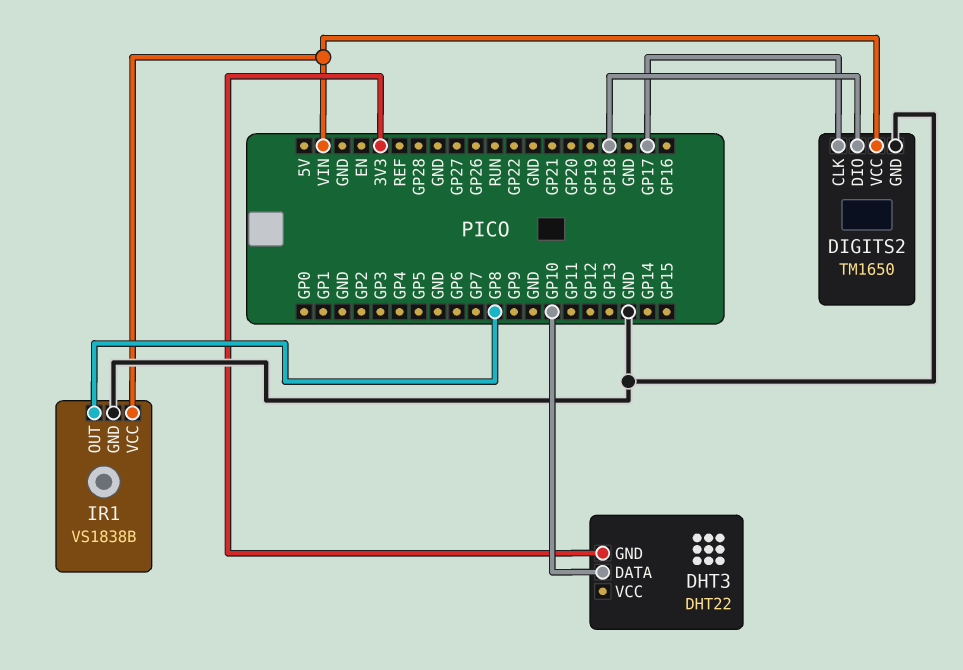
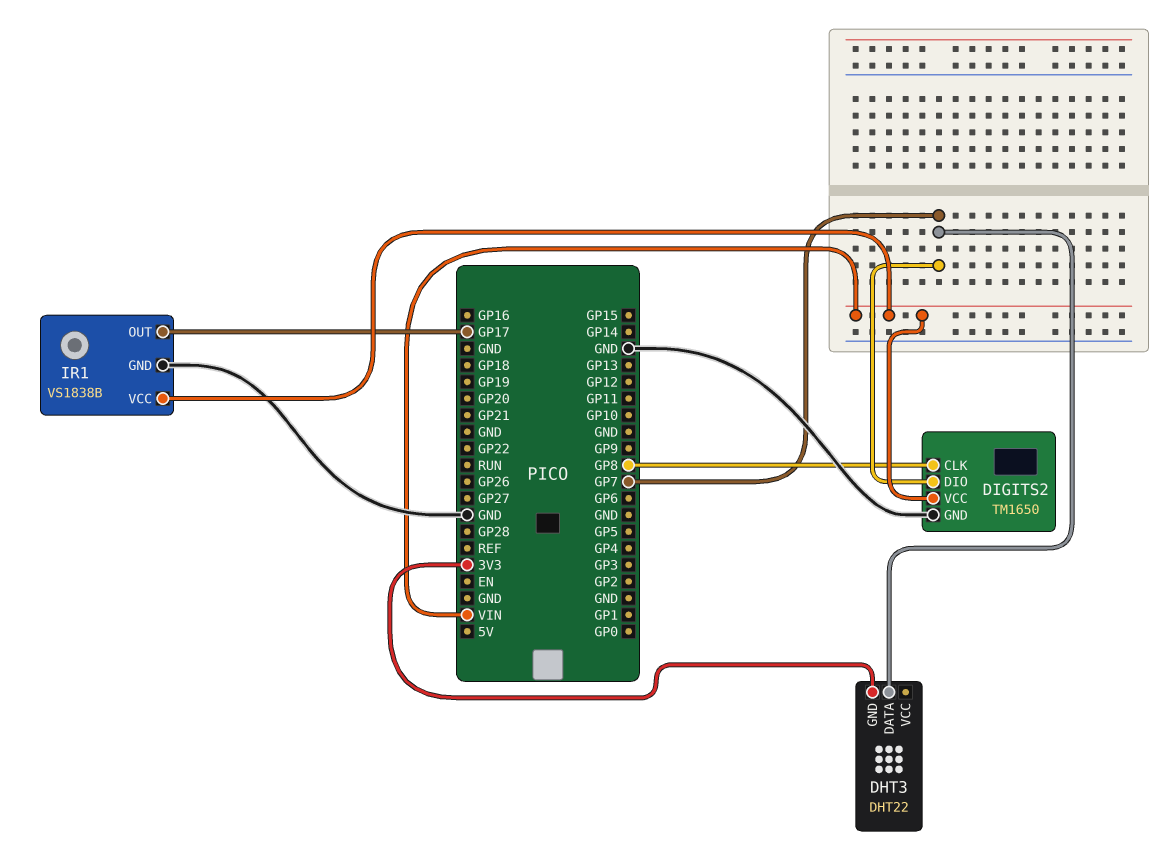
DHT3 pin DATA: GP10 -> GP7
DIGITS2 pin CLK: GP17 -> GP8
DIGITS2 pin DIO: GP18 -> GP7
IR1 pin OUT: GP8 -> GP17

